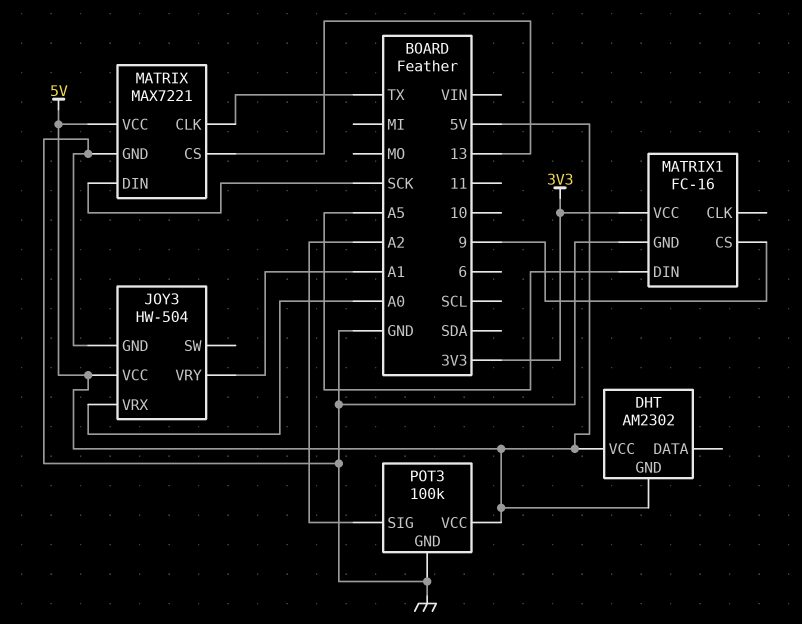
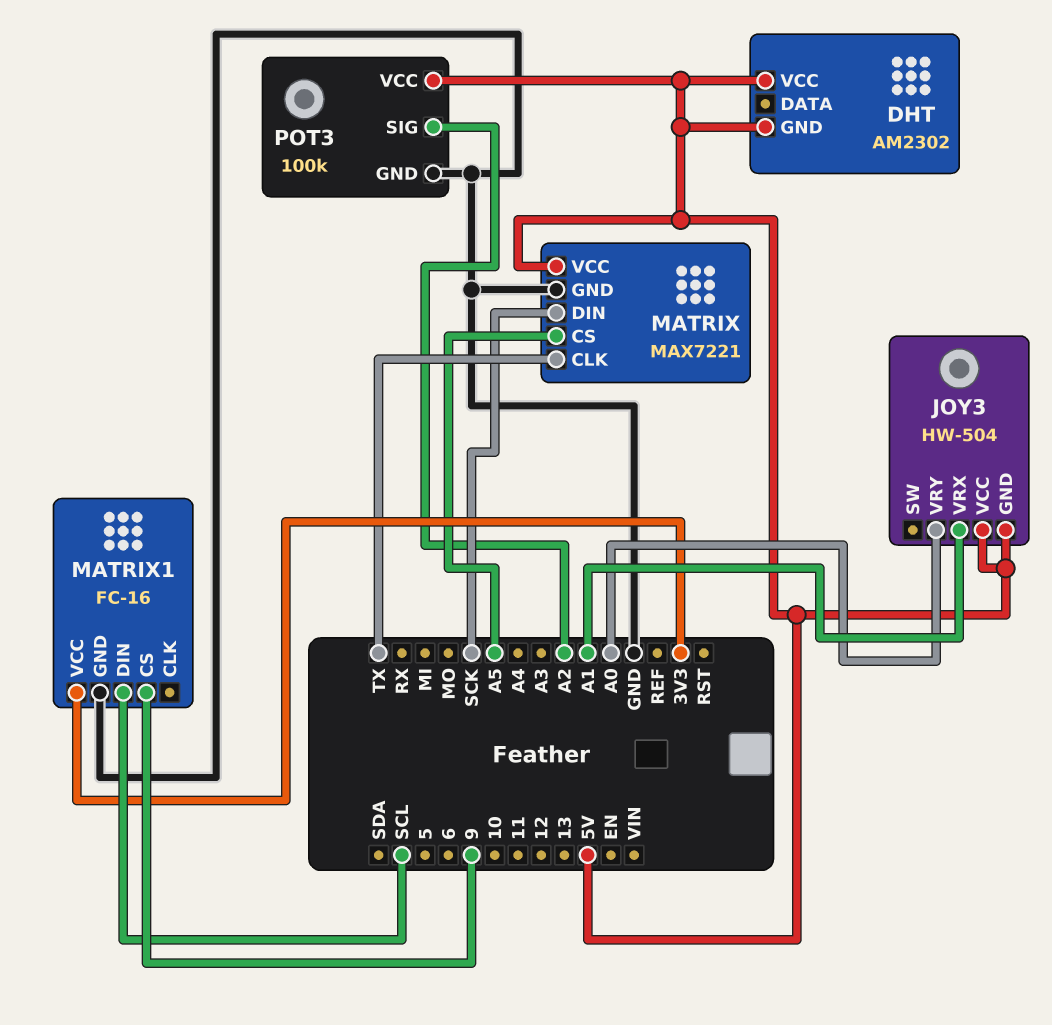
JOY3 pin GND: GND -> 5V
JOY3 pin VRX: A0 -> A1
JOY3 pin VRY: A1 -> A0
MATRIX pin CS: 13 -> A5
MATRIX1 pin DIN: A5 -> SCL

